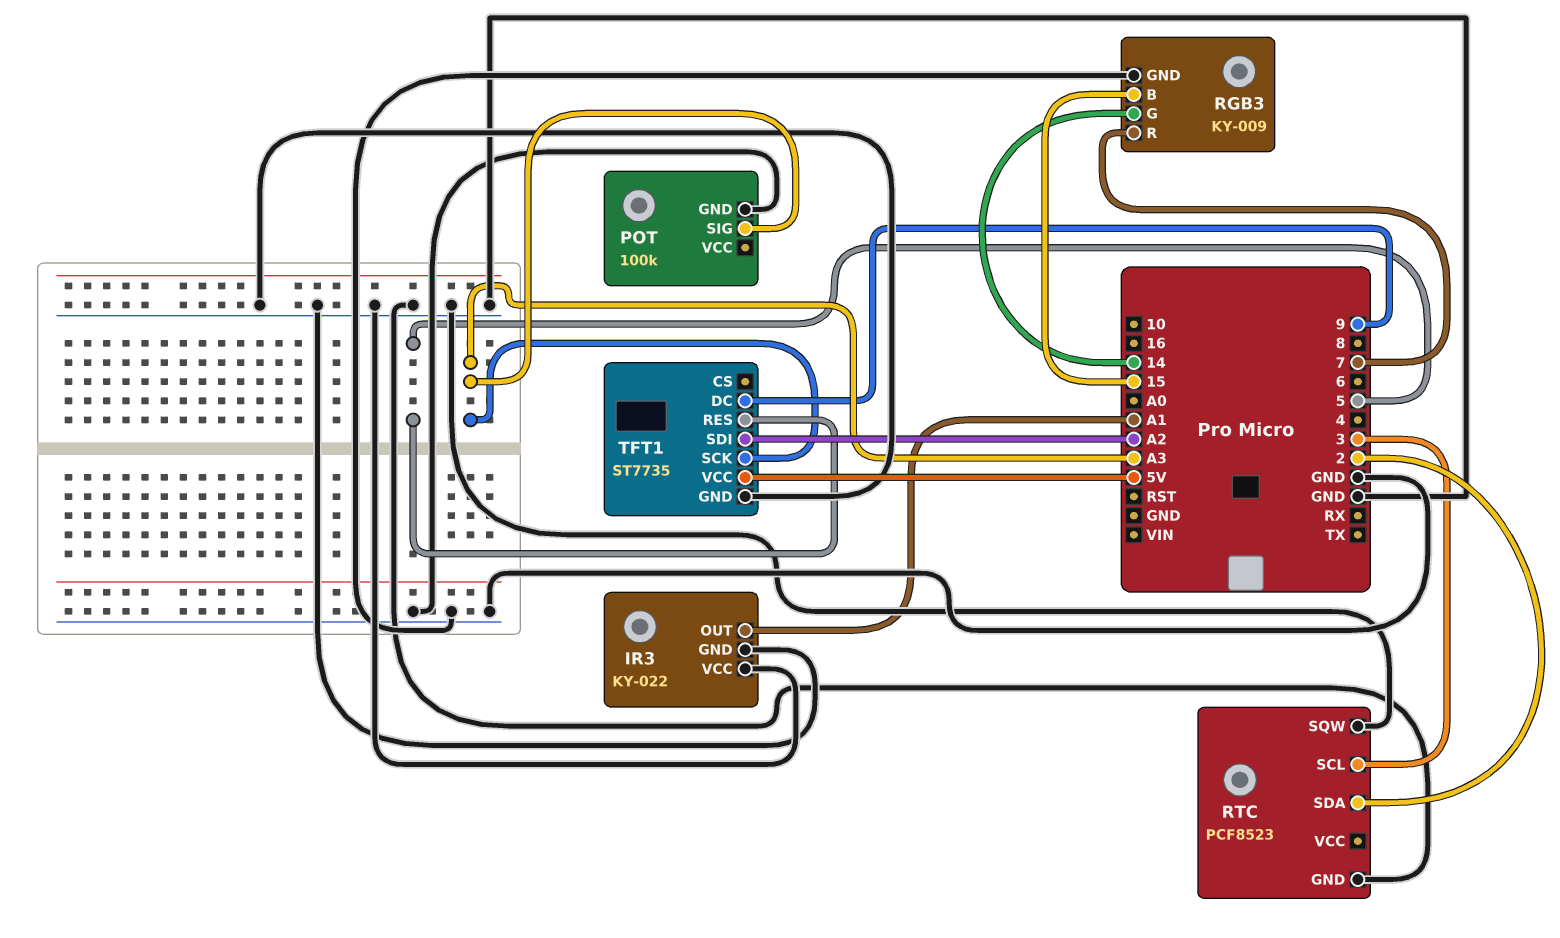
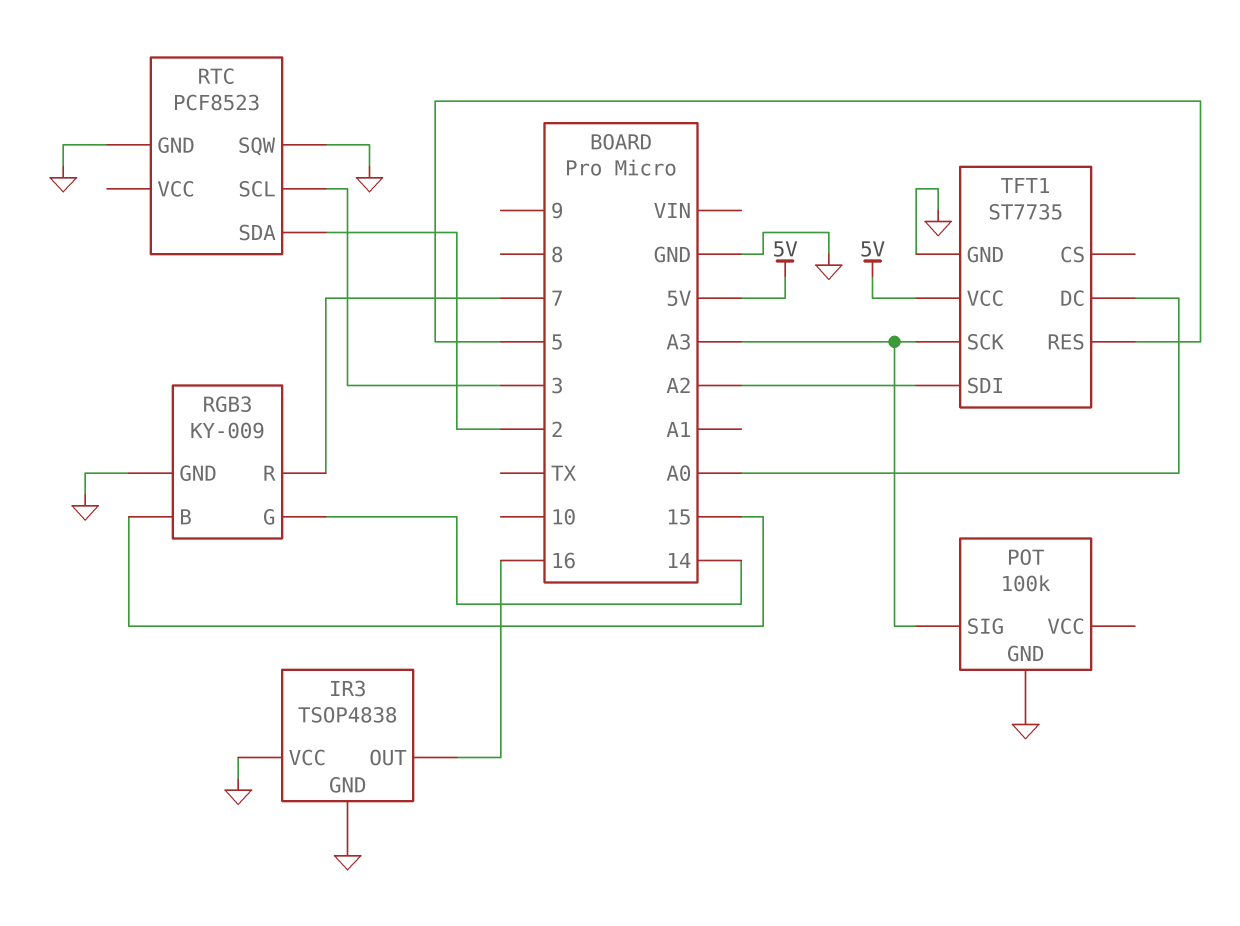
IR3: KY-022 -> TSOP4838
IR3 pin OUT: A1 -> 16
TFT1 pin DC: 9 -> A0

